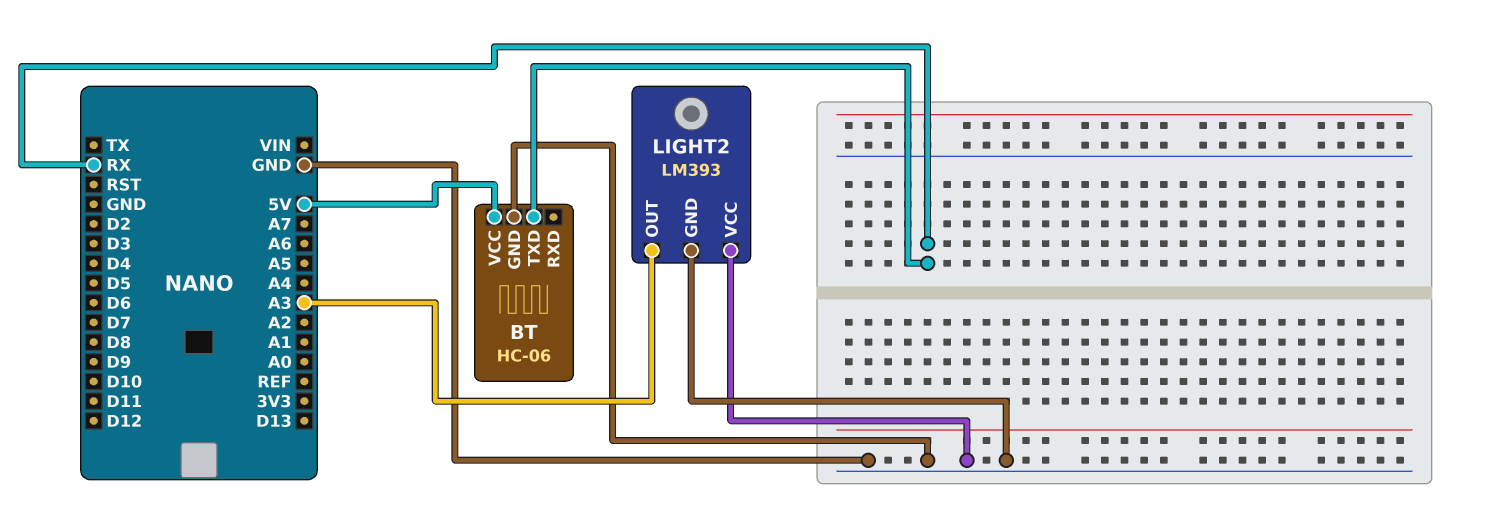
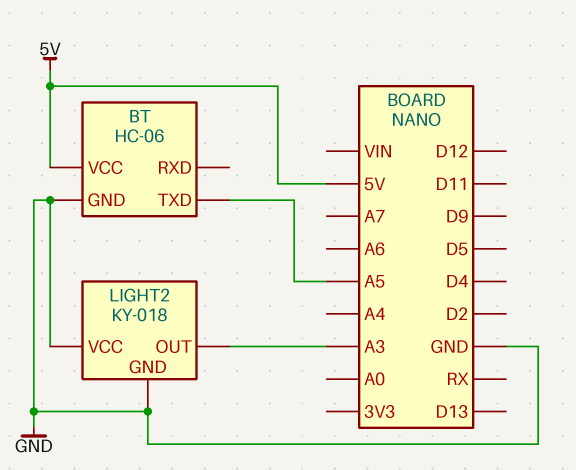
BT pin TXD: RX -> A5
LIGHT2: LM393 -> KY-018

